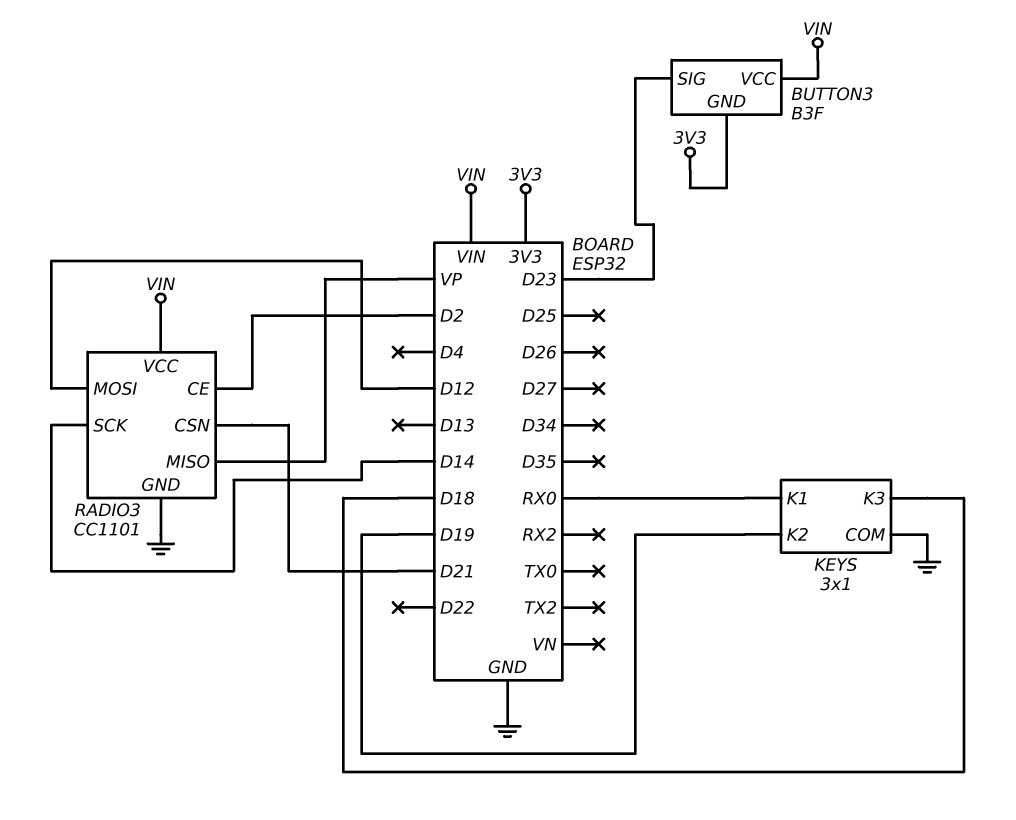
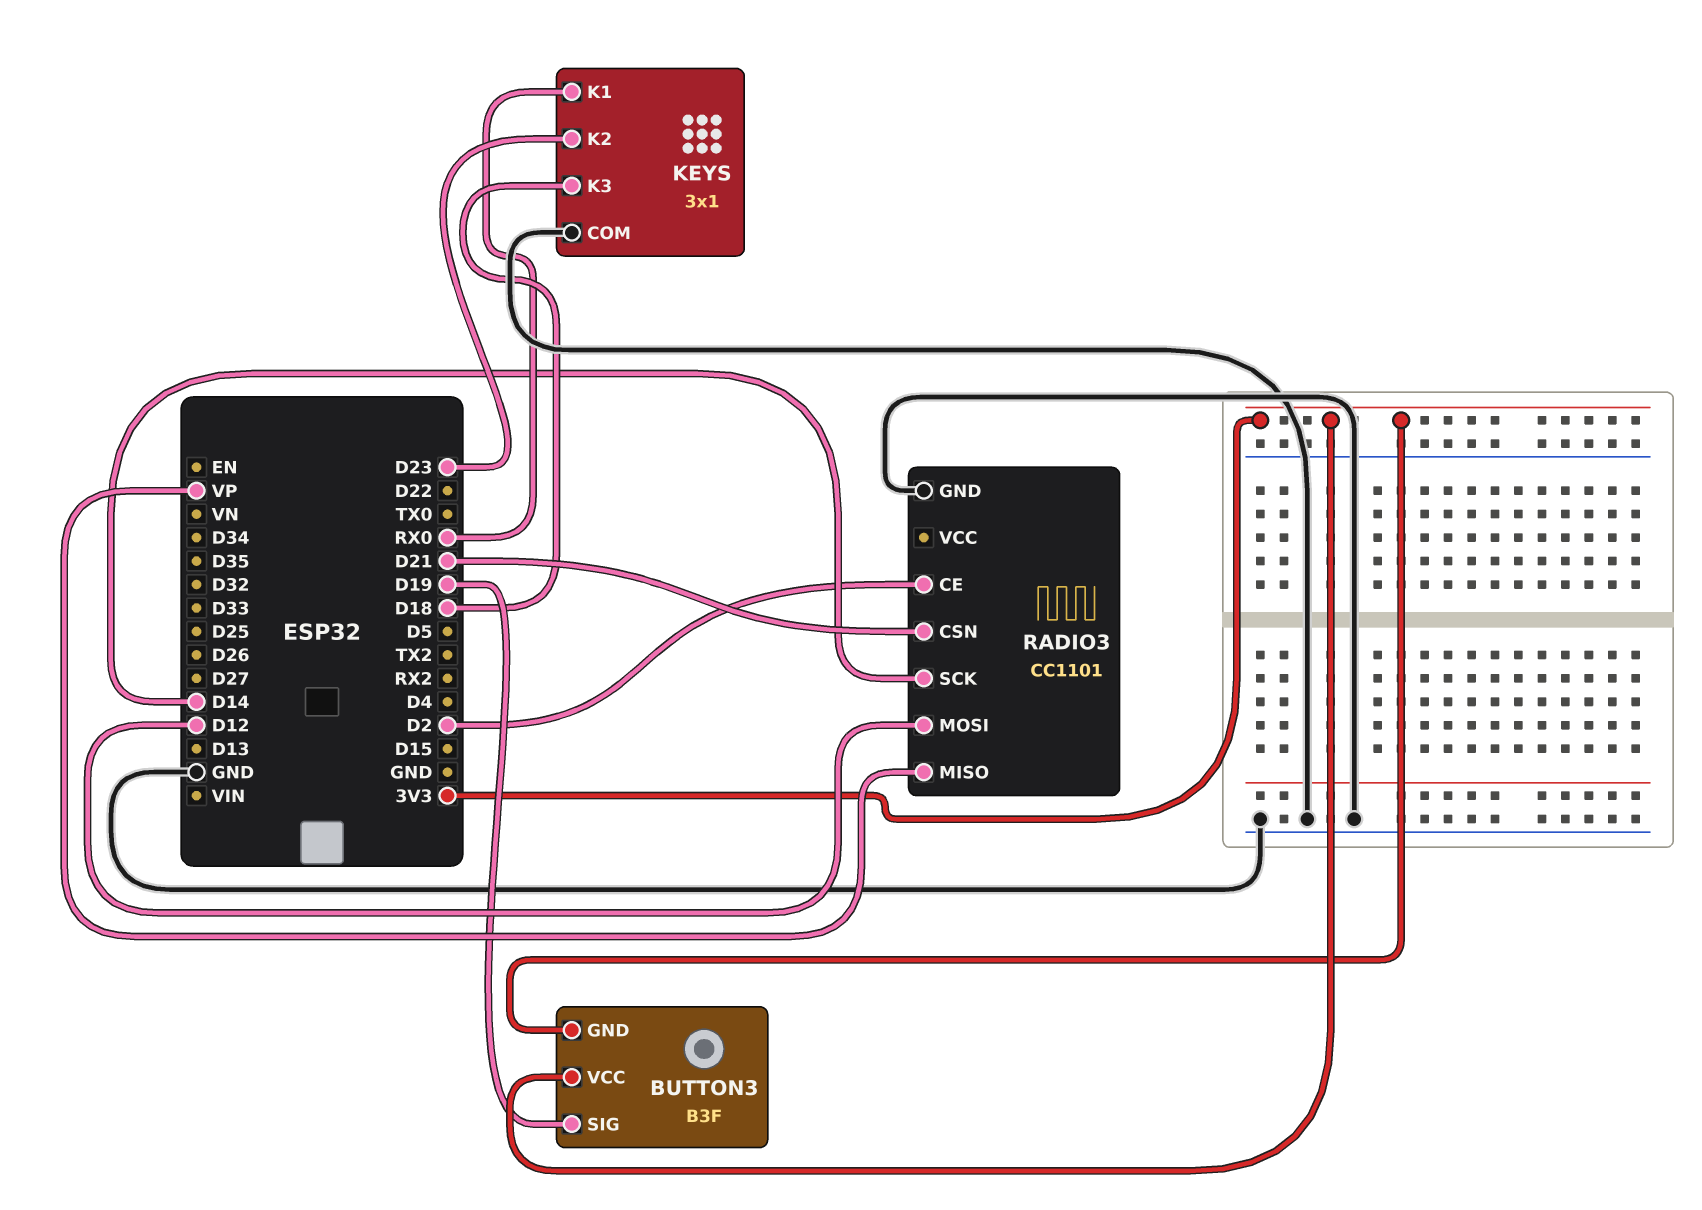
BUTTON3 pin SIG: D23 -> D19
BUTTON3 pin VCC: VIN -> 3V3
KEYS pin K2: D19 -> D23
RADIO3 pin VCC: VIN -> none

